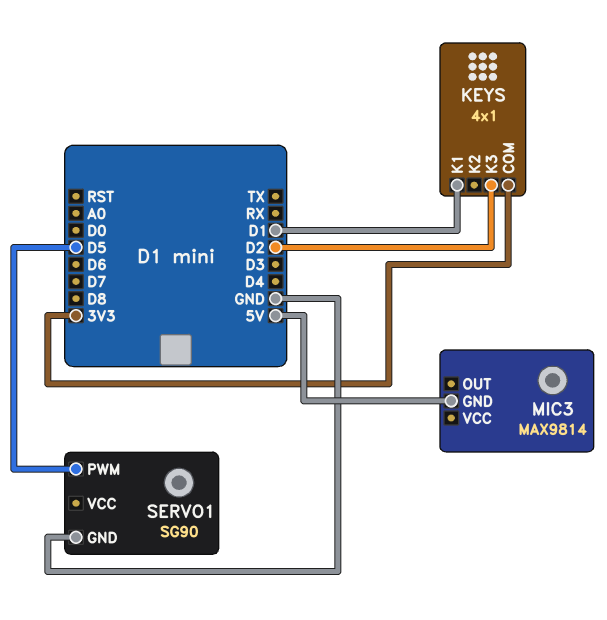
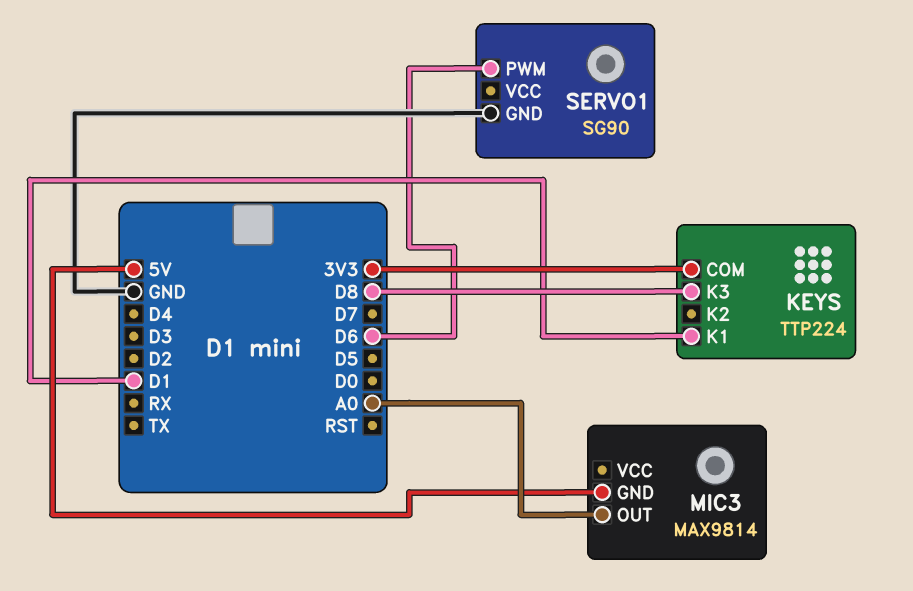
KEYS: 4x1 -> TTP224
KEYS pin K3: D2 -> D8
MIC3 pin OUT: none -> A0
SERVO1 pin PWM: D5 -> D6

